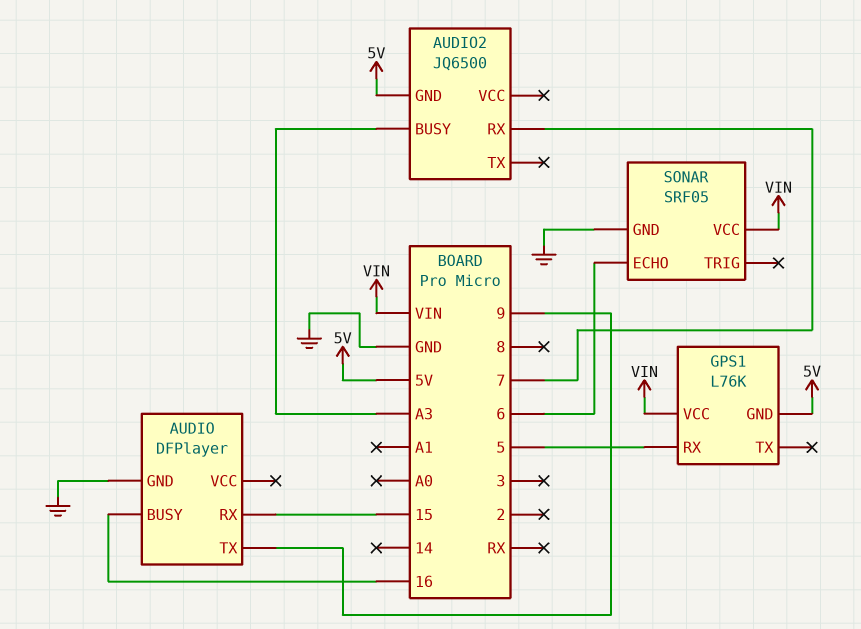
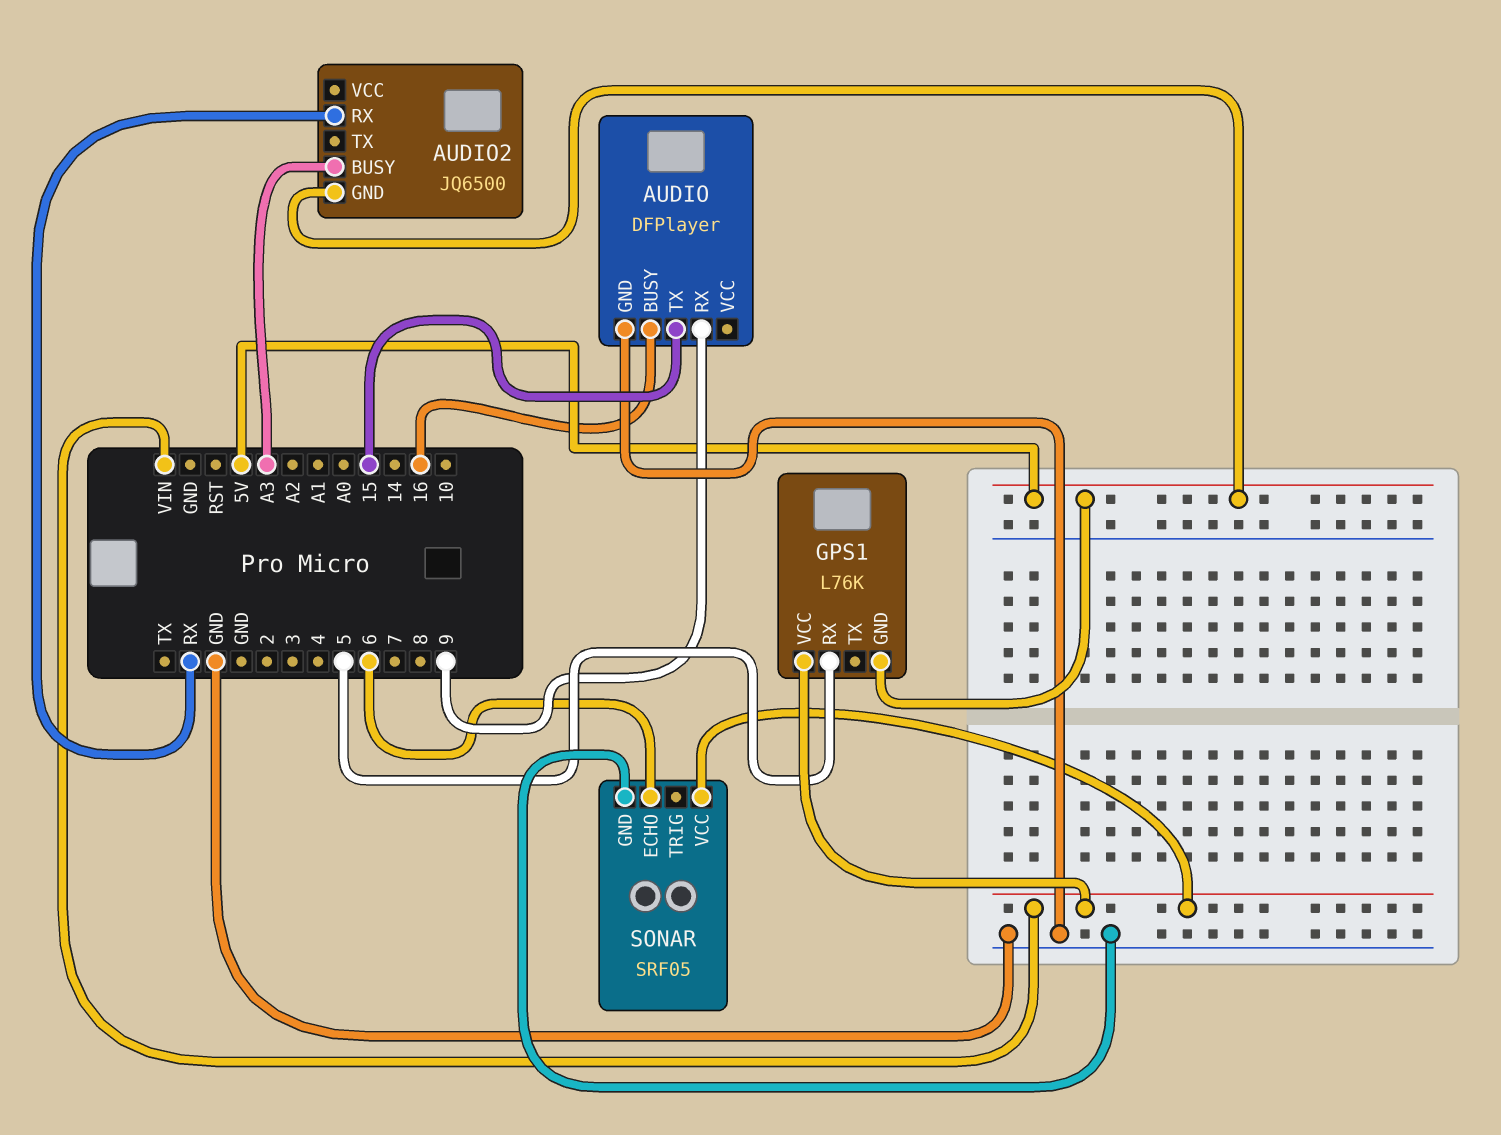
AUDIO pin RX: 15 -> 9
AUDIO pin TX: 9 -> 15
AUDIO2 pin RX: 7 -> RX

